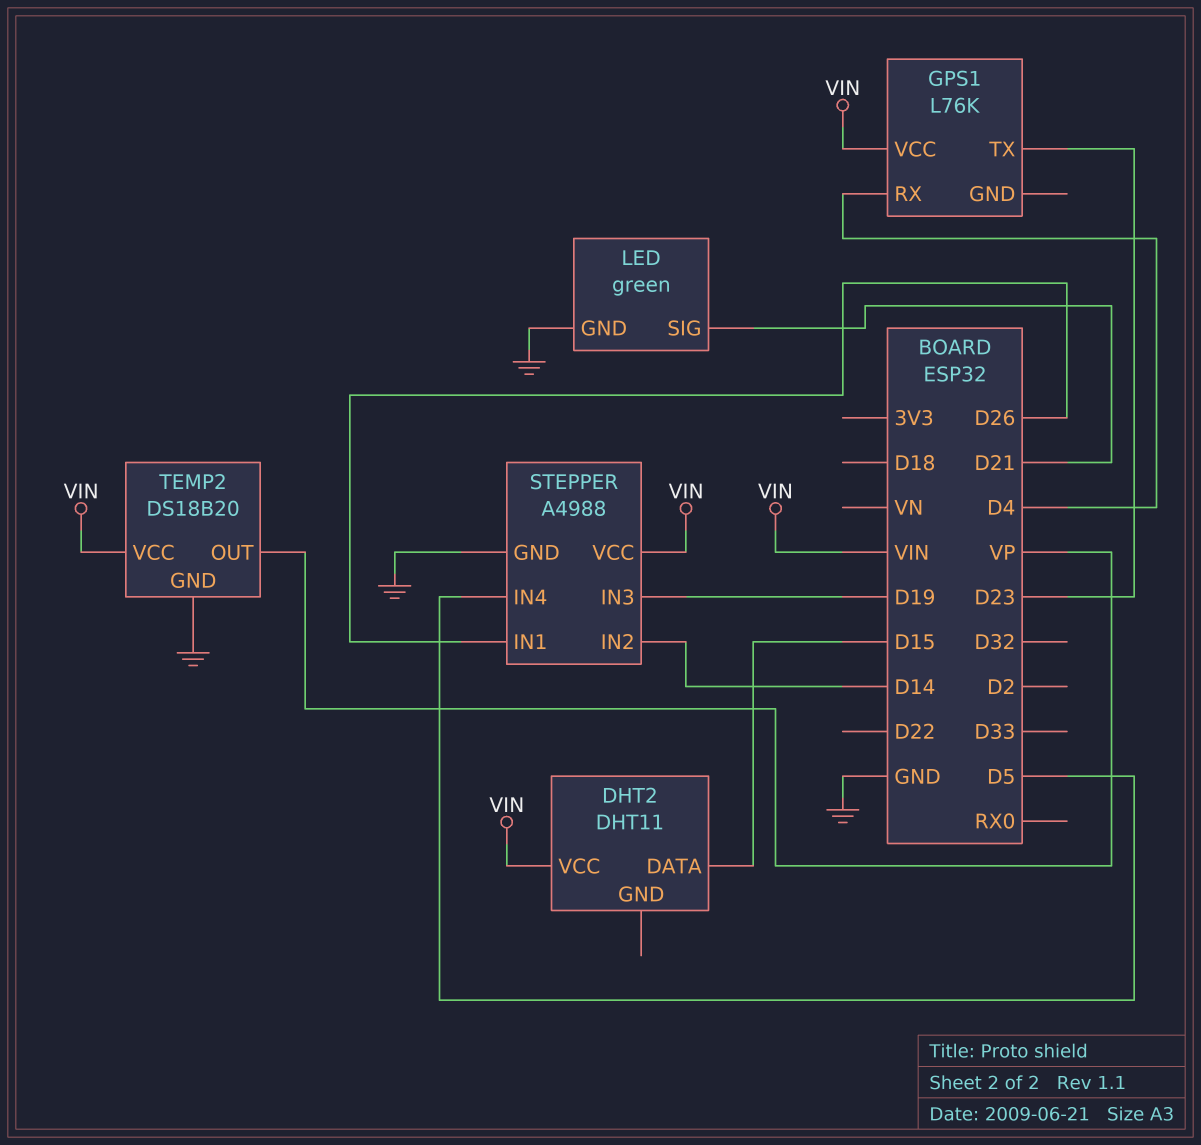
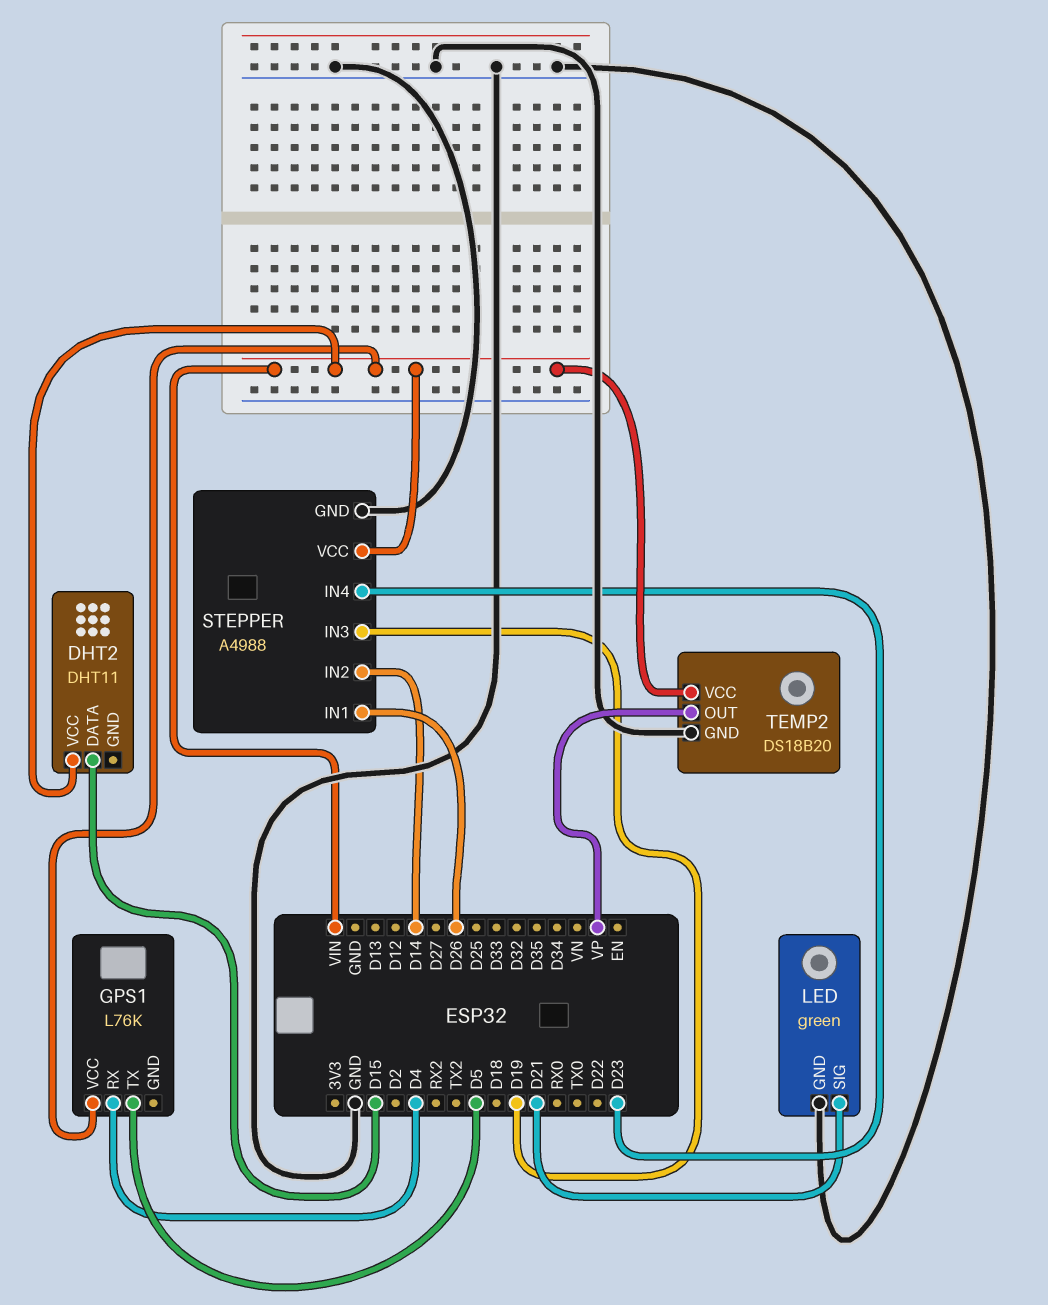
GPS1 pin TX: D23 -> D5
STEPPER pin IN4: D5 -> D23

